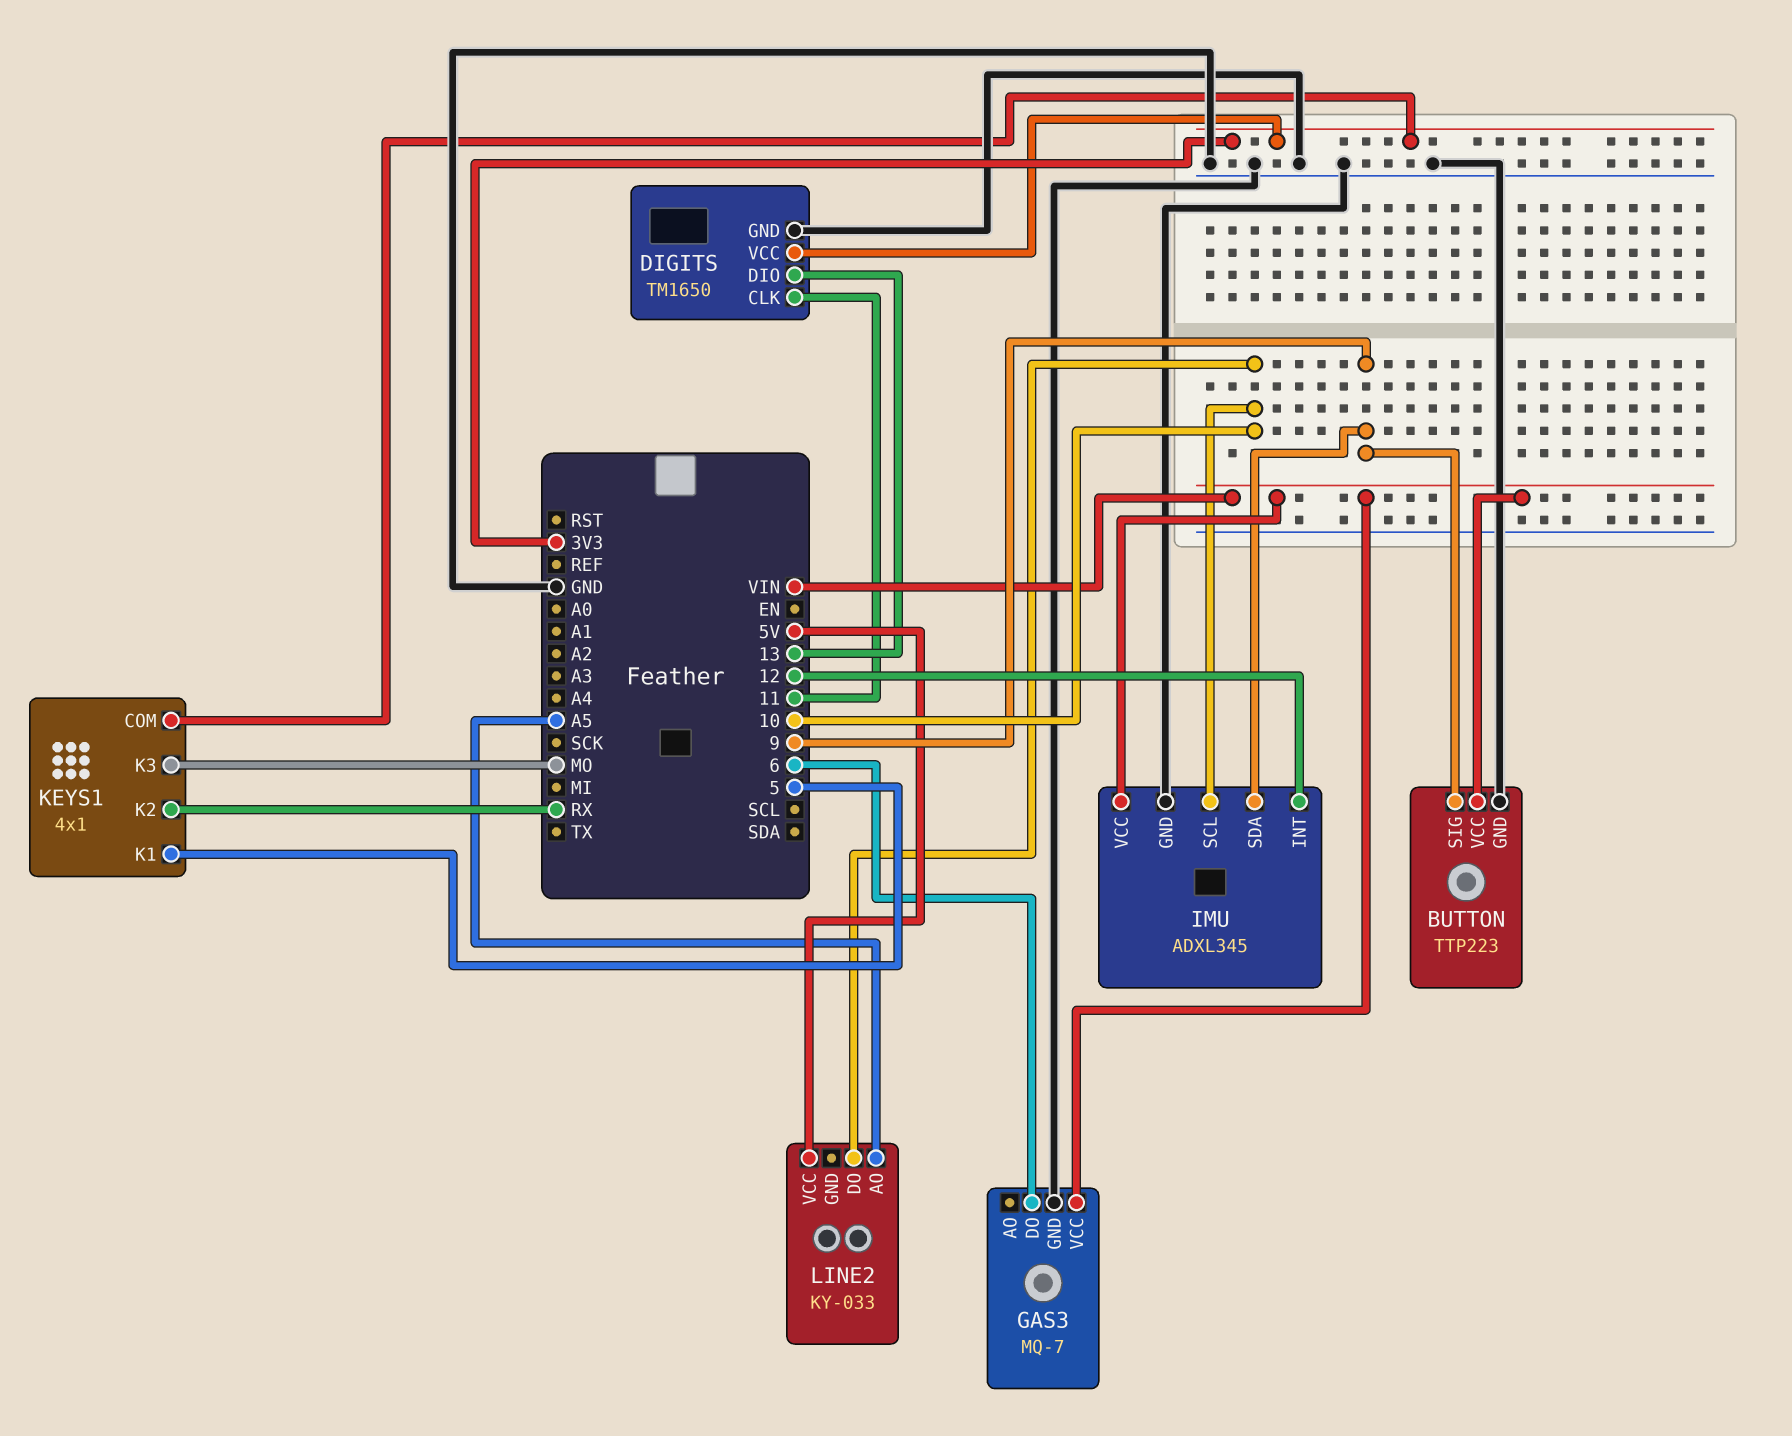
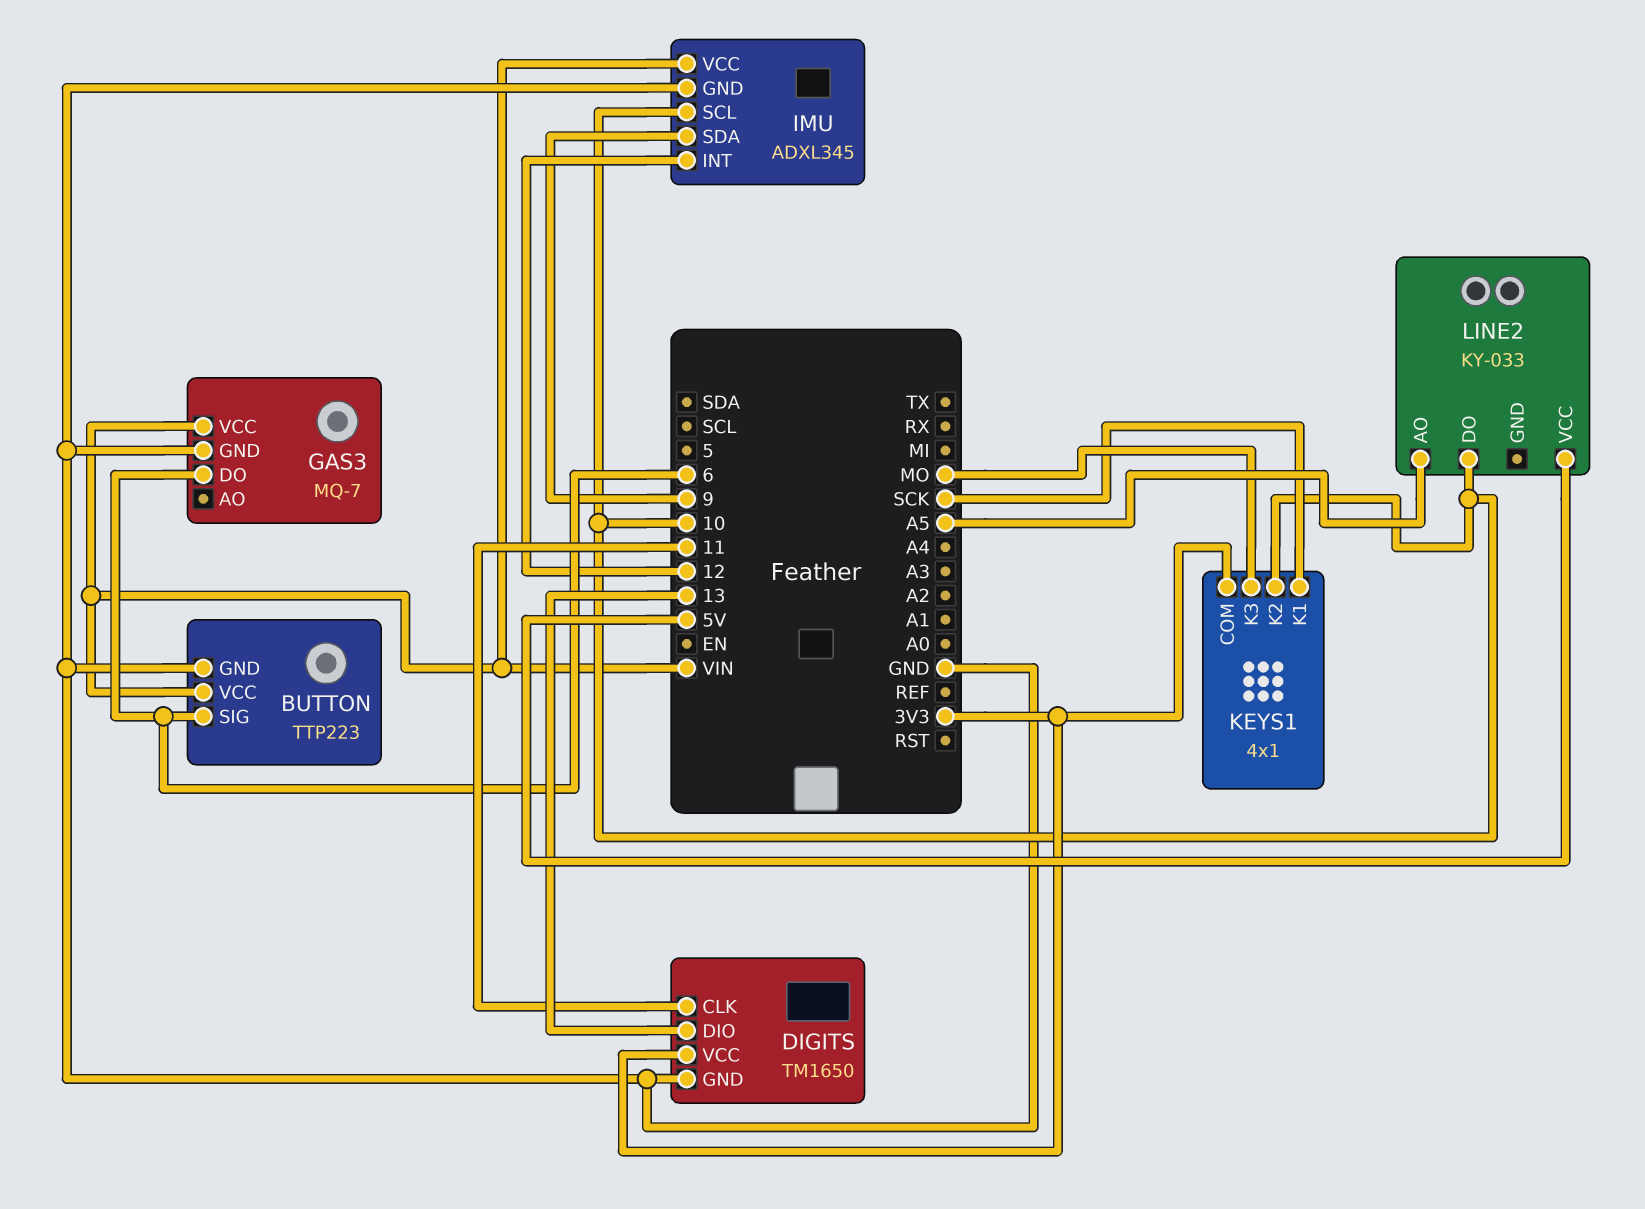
BUTTON pin SIG: 9 -> 6
KEYS1 pin K1: 5 -> SCK
KEYS1 pin K2: RX -> 10

